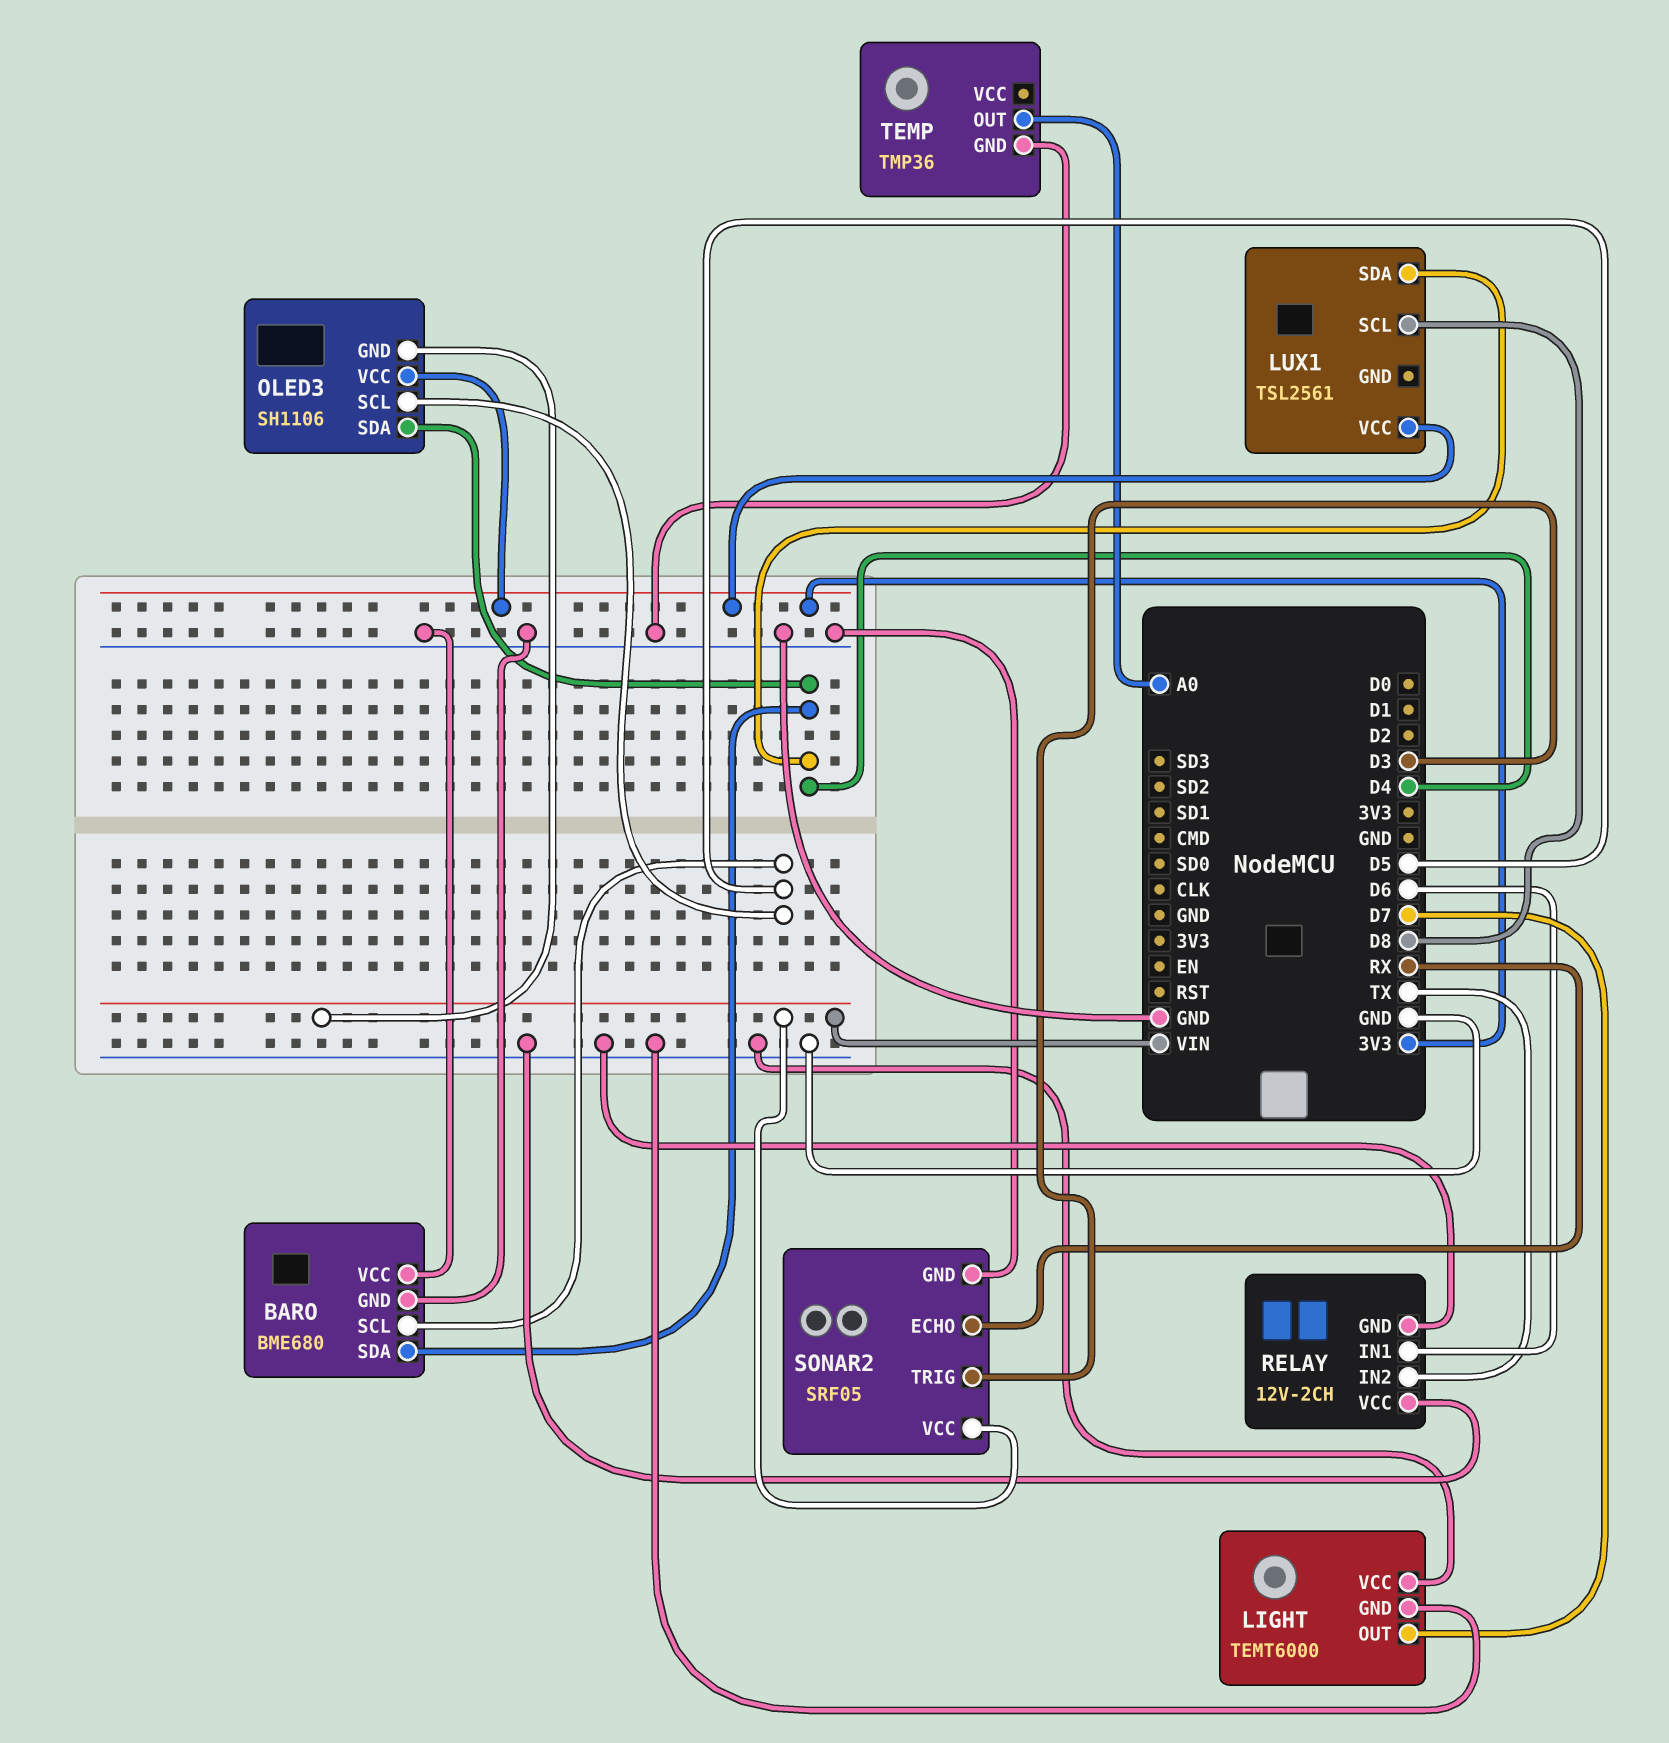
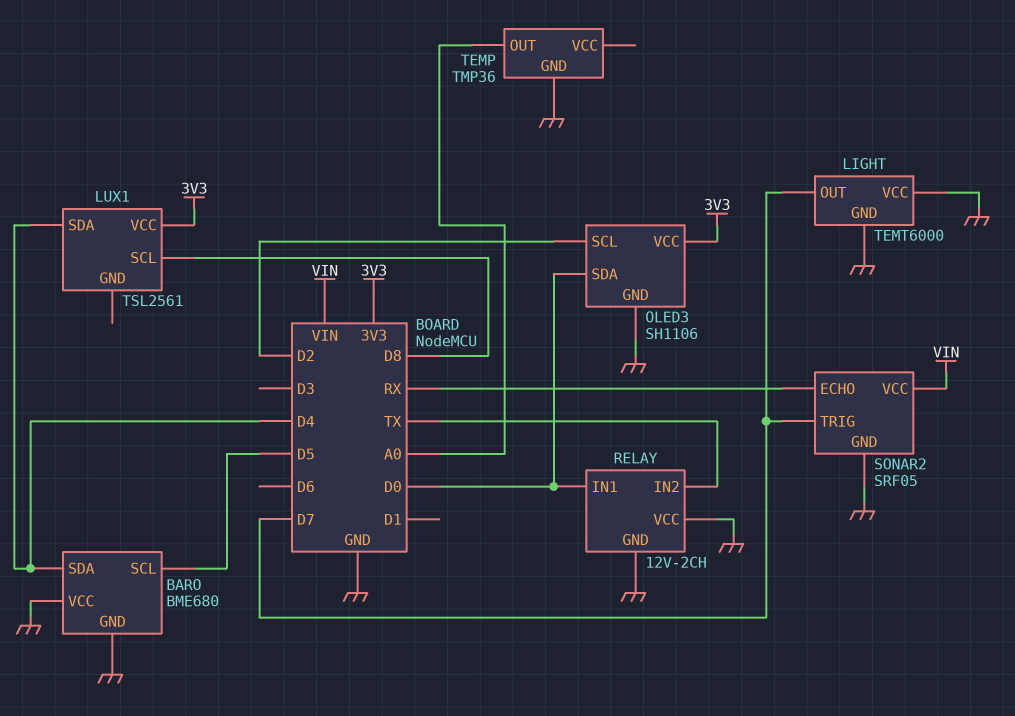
OLED3 pin GND: VIN -> GND
OLED3 pin SCL: D5 -> D2
OLED3 pin SDA: D4 -> D0
RELAY pin IN1: D6 -> D0
SONAR2 pin TRIG: D3 -> D7

